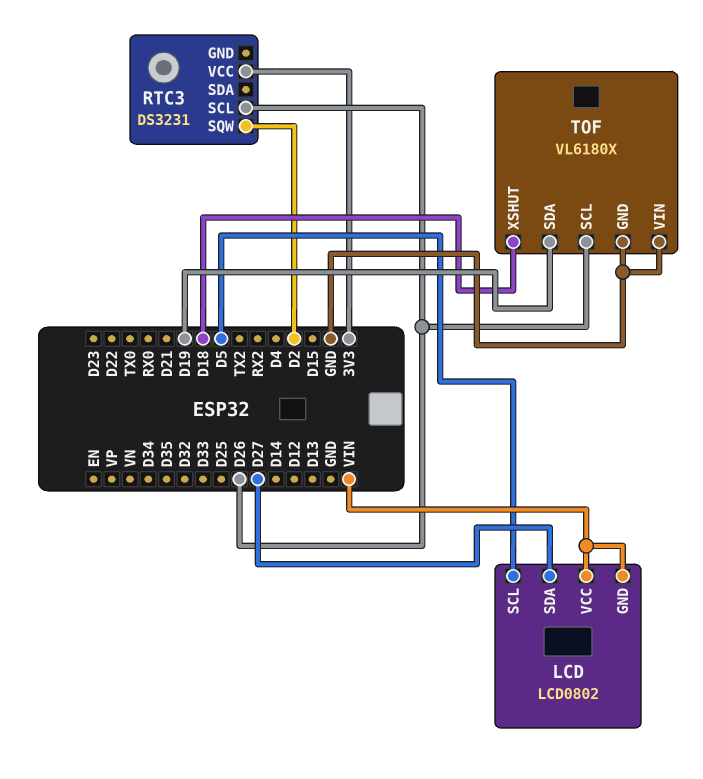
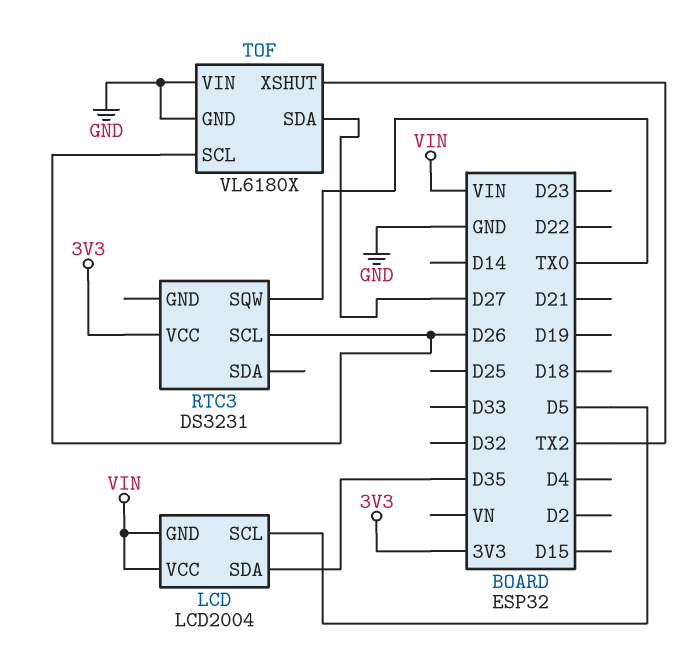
LCD: LCD0802 -> LCD2004
LCD pin SDA: D27 -> D35
RTC3 pin SQW: D2 -> TX0
TOF pin SDA: D19 -> D27
TOF pin XSHUT: D18 -> TX2

